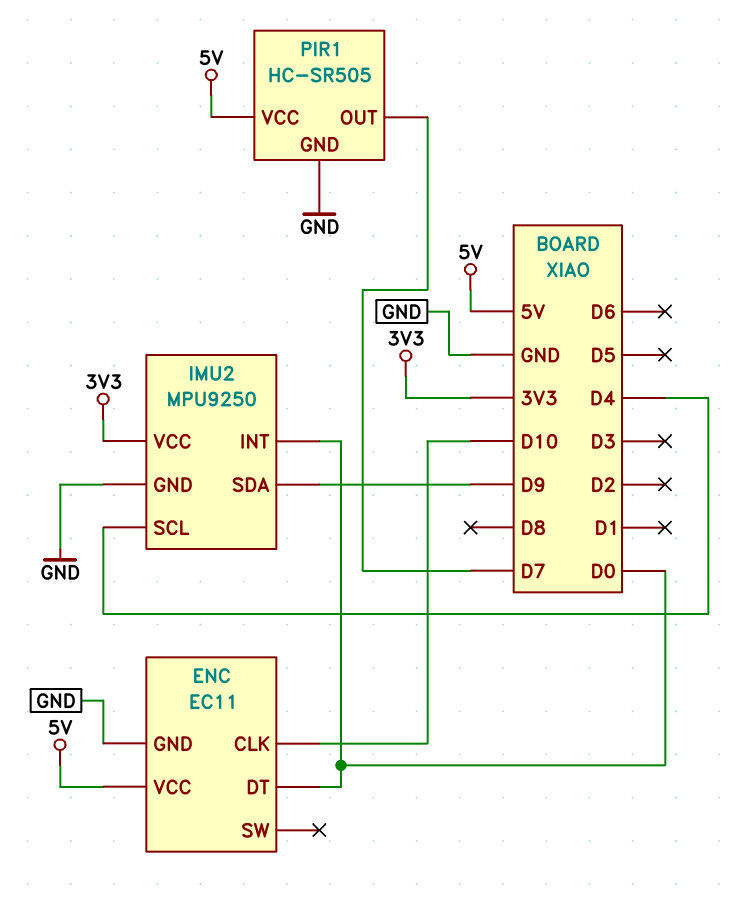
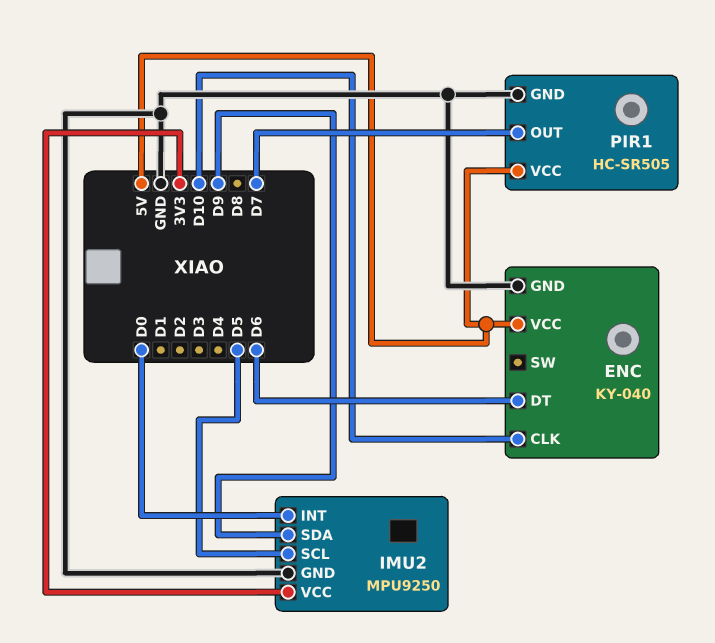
ENC: EC11 -> KY-040
ENC pin DT: D0 -> D6
IMU2 pin SCL: D4 -> D5

